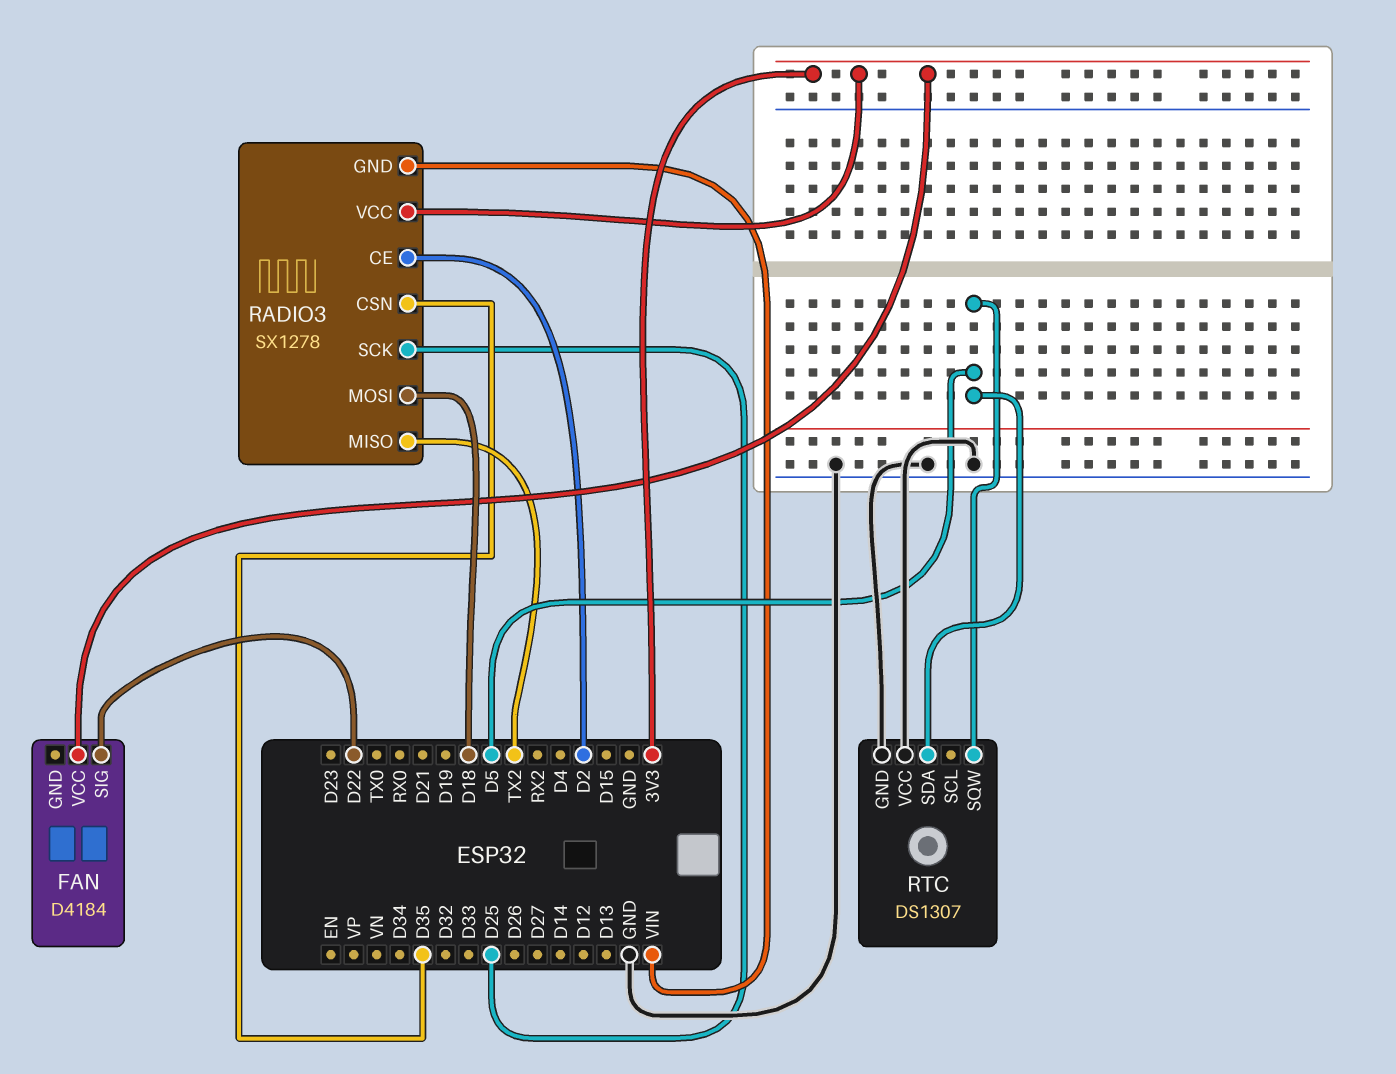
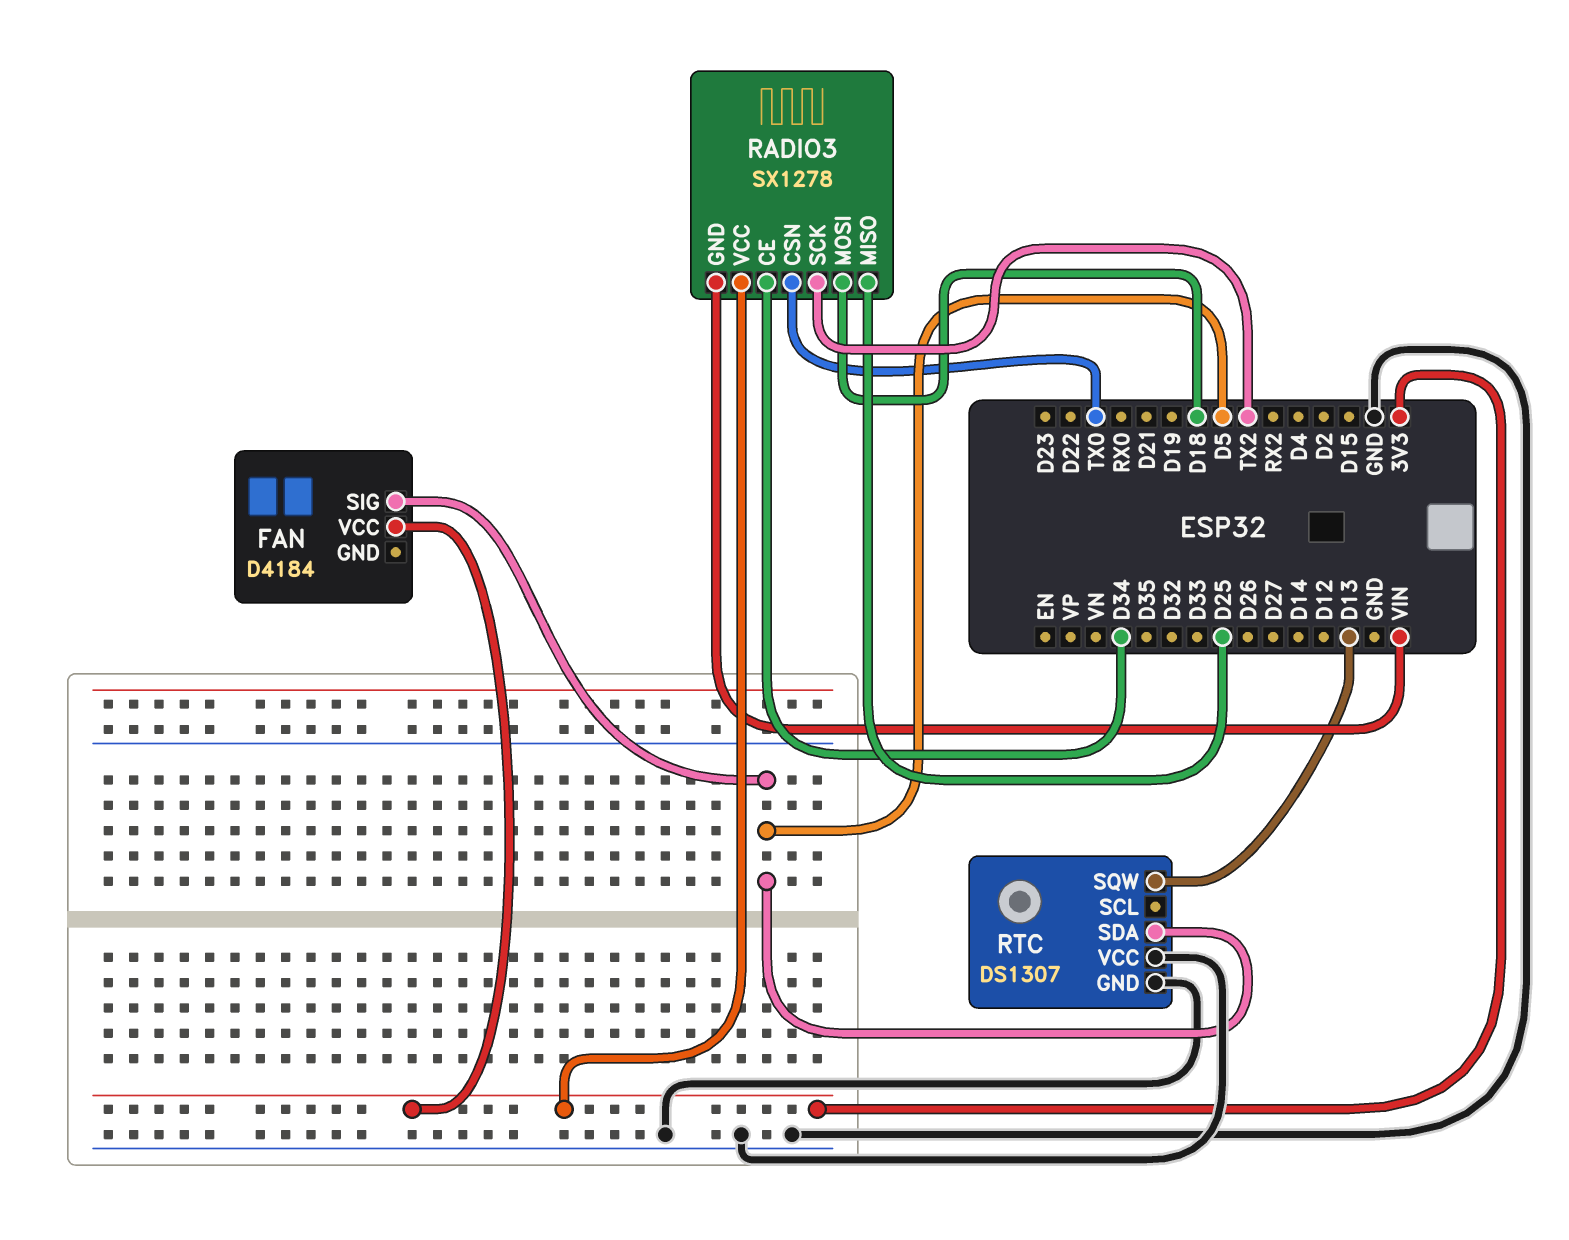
FAN pin SIG: D22 -> D5
RADIO3 pin CE: D2 -> D34
RADIO3 pin CSN: D35 -> TX0
RADIO3 pin MISO: TX2 -> D25
RADIO3 pin SCK: D25 -> TX2
RTC pin SQW: D5 -> D13

